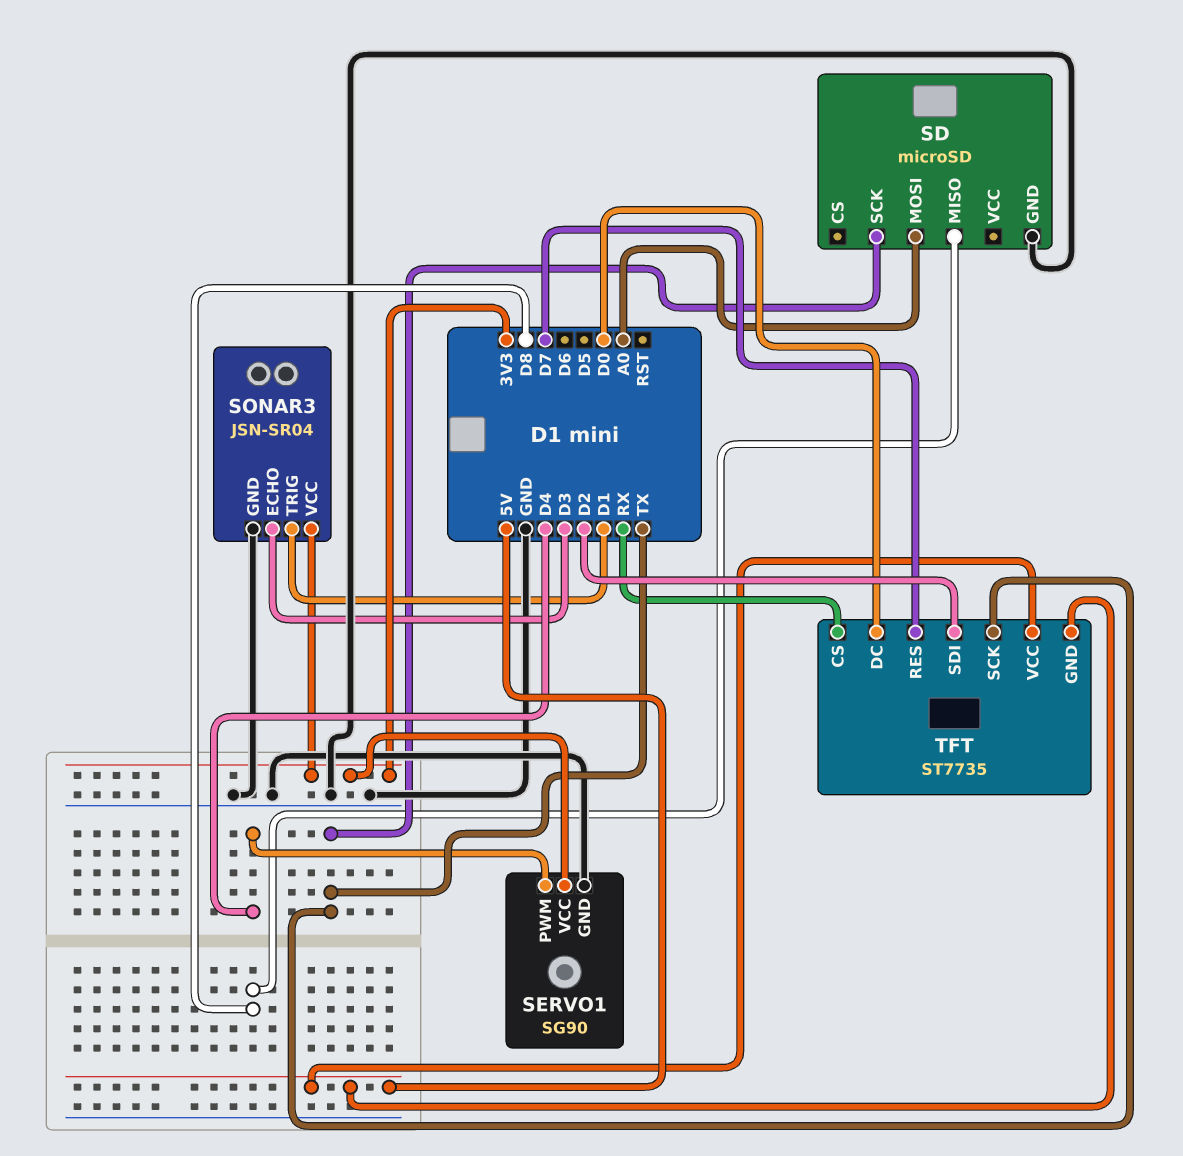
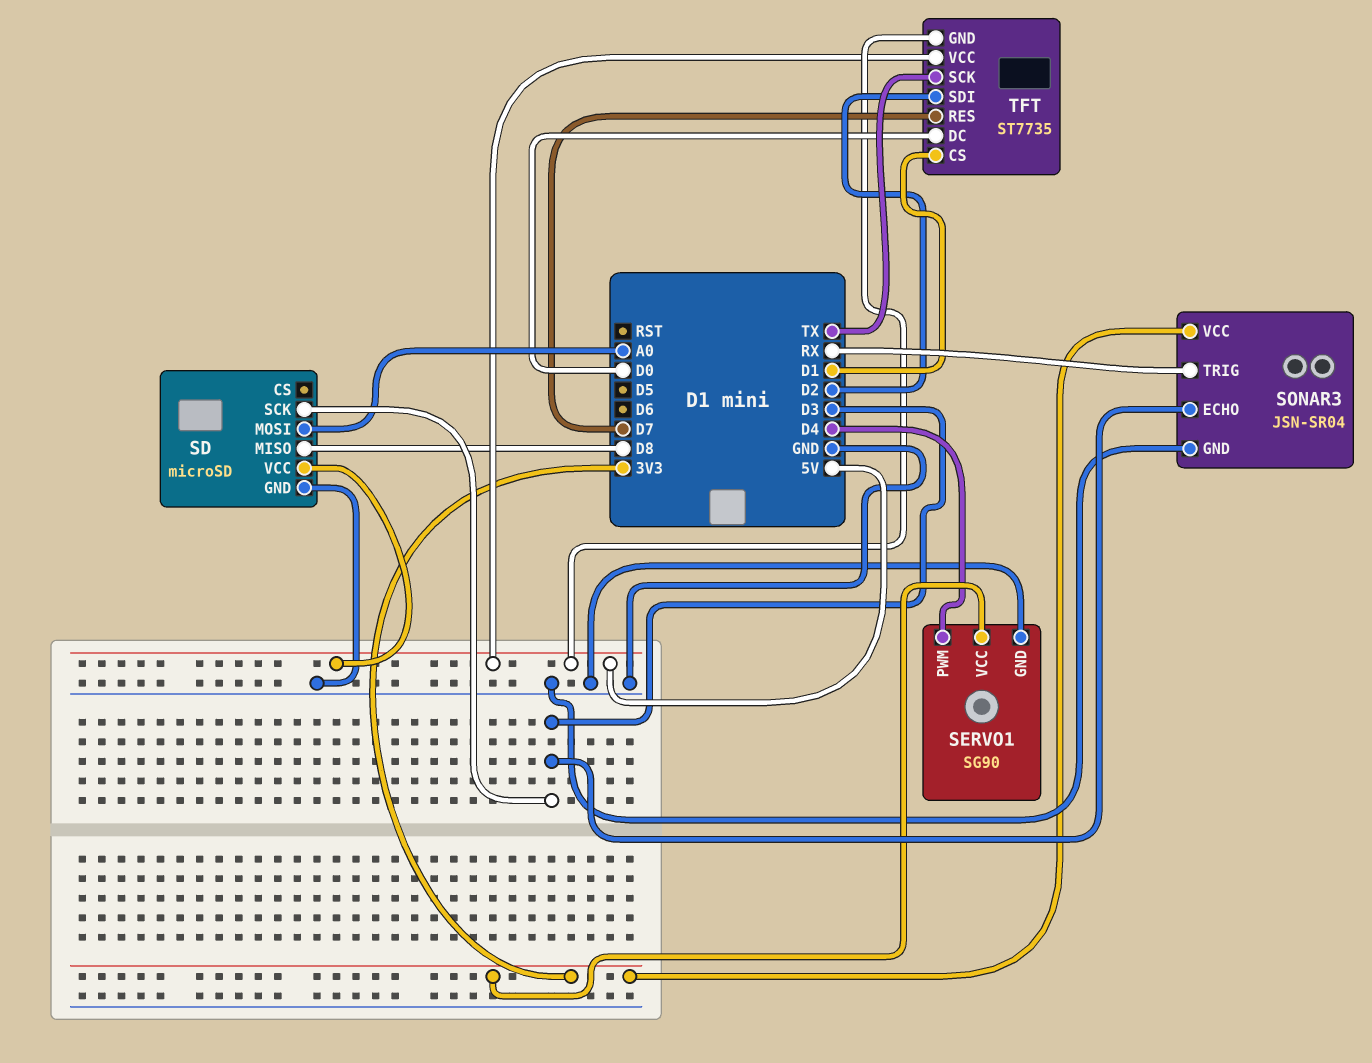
SD pin SCK: TX -> D3
SD pin VCC: none -> 5V
SONAR3 pin TRIG: D1 -> RX
TFT pin CS: RX -> D1

